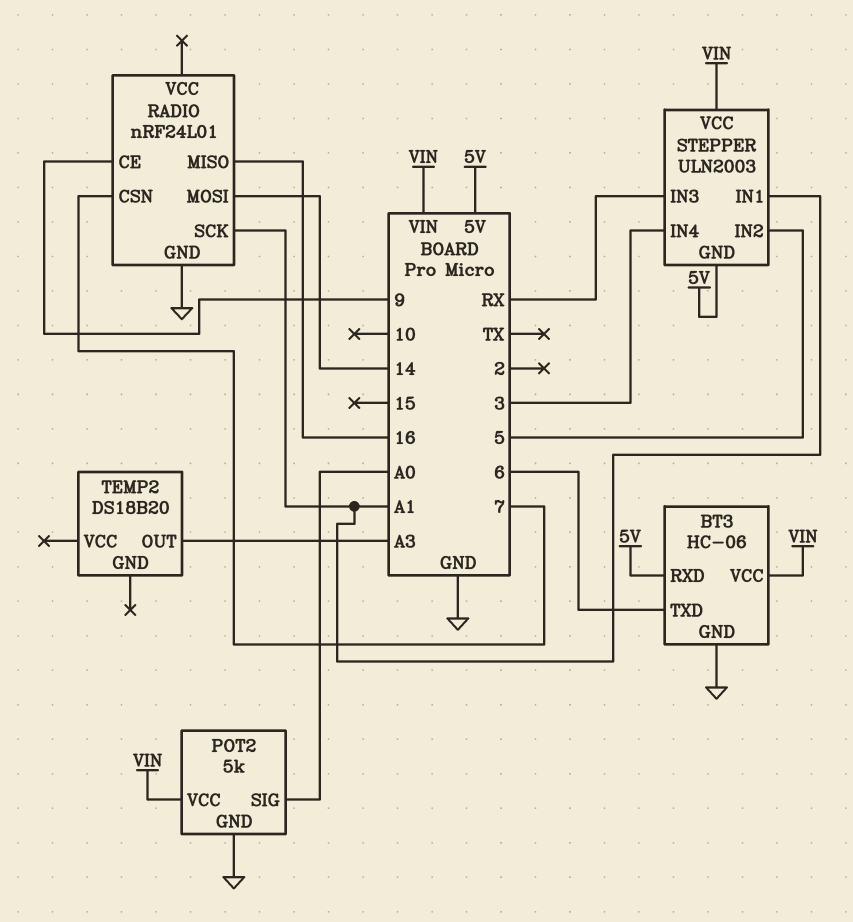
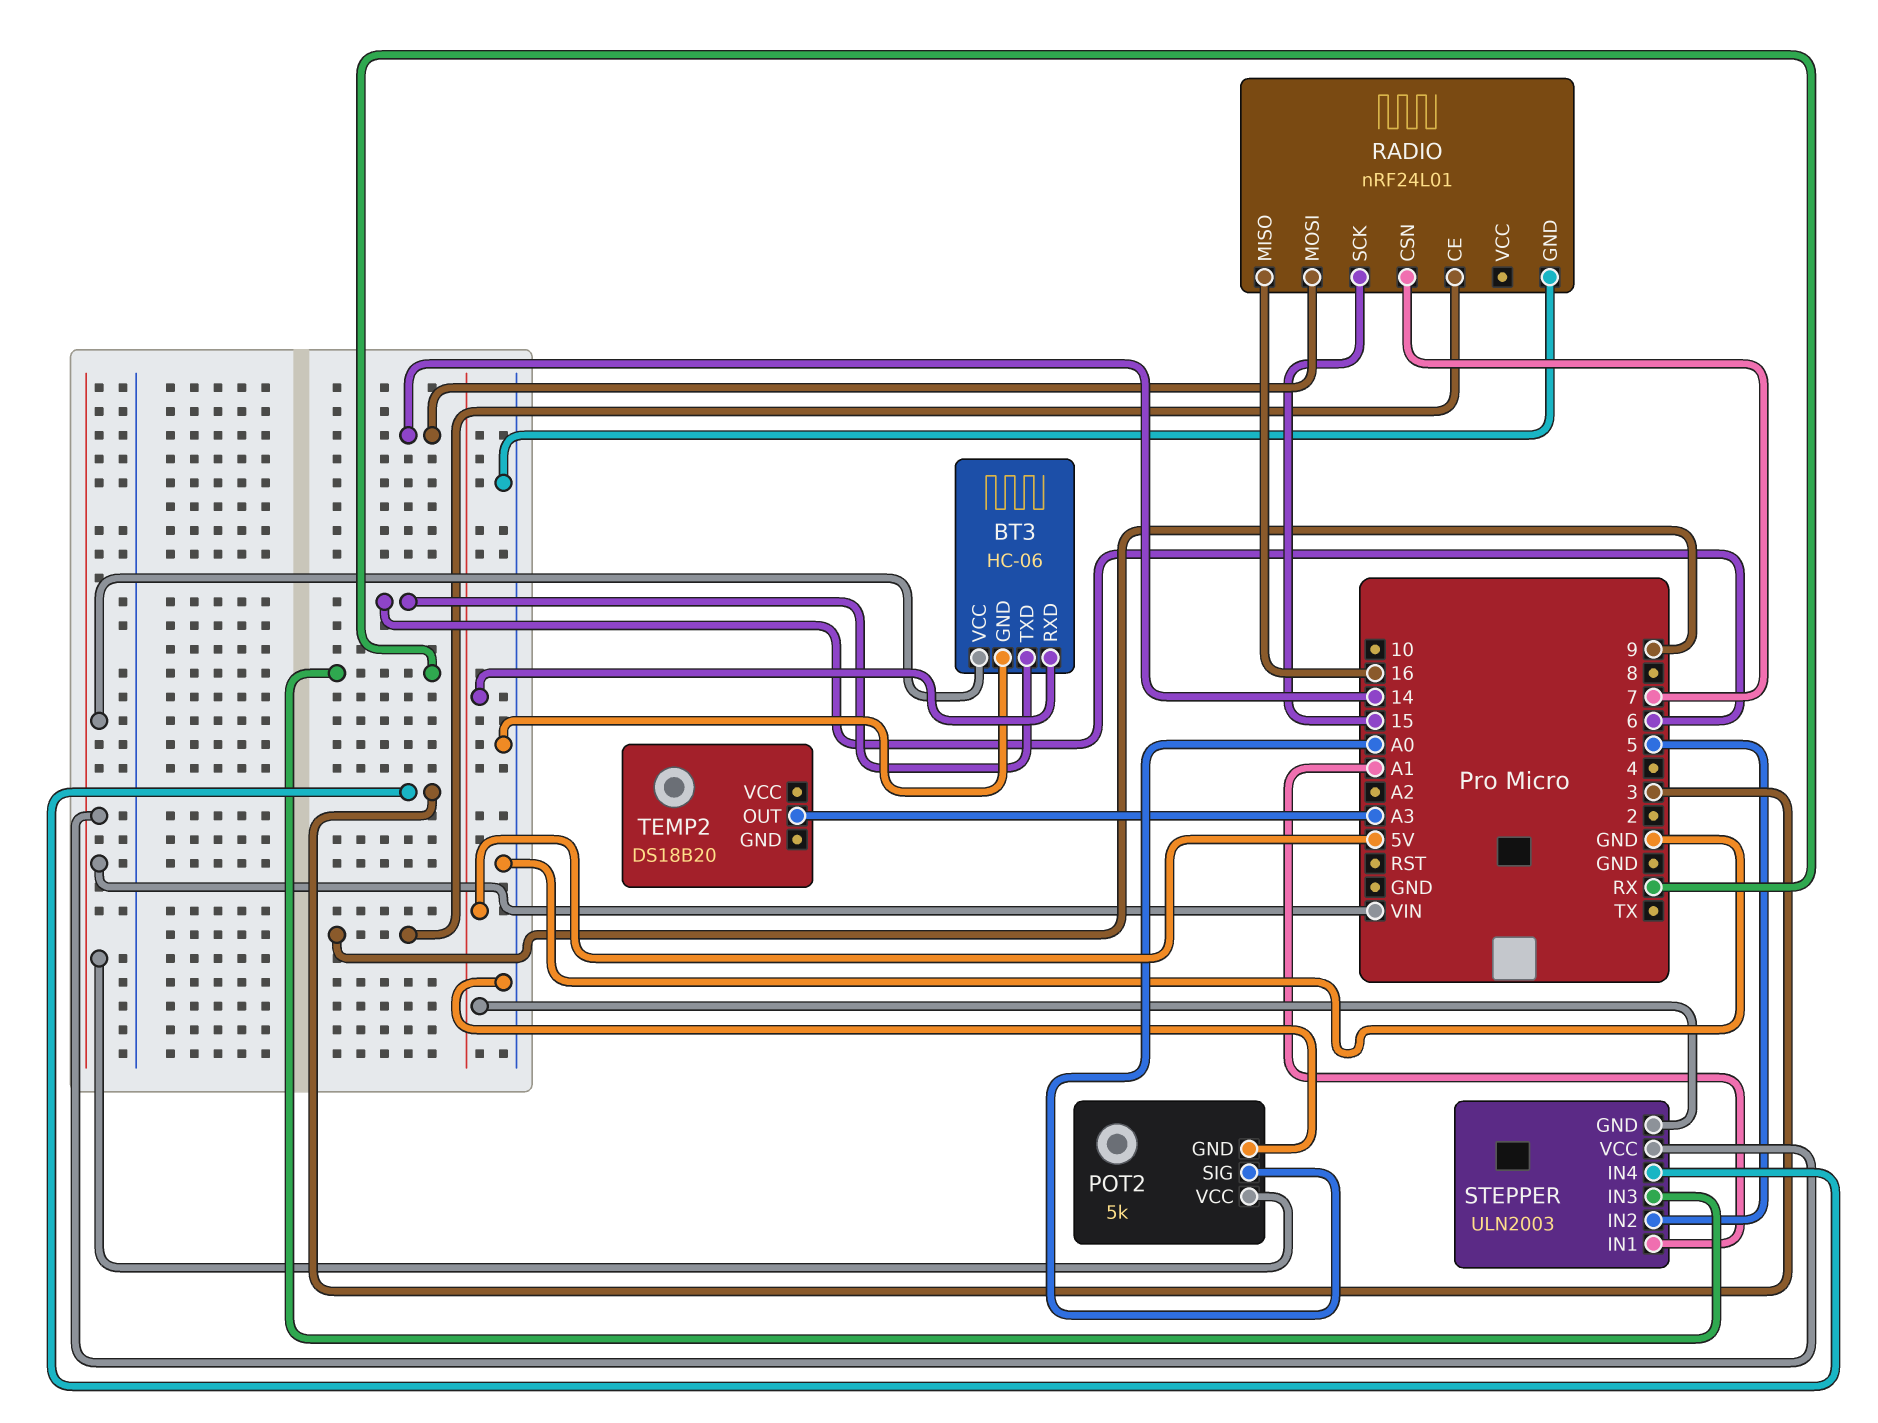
RADIO pin SCK: A1 -> 15

